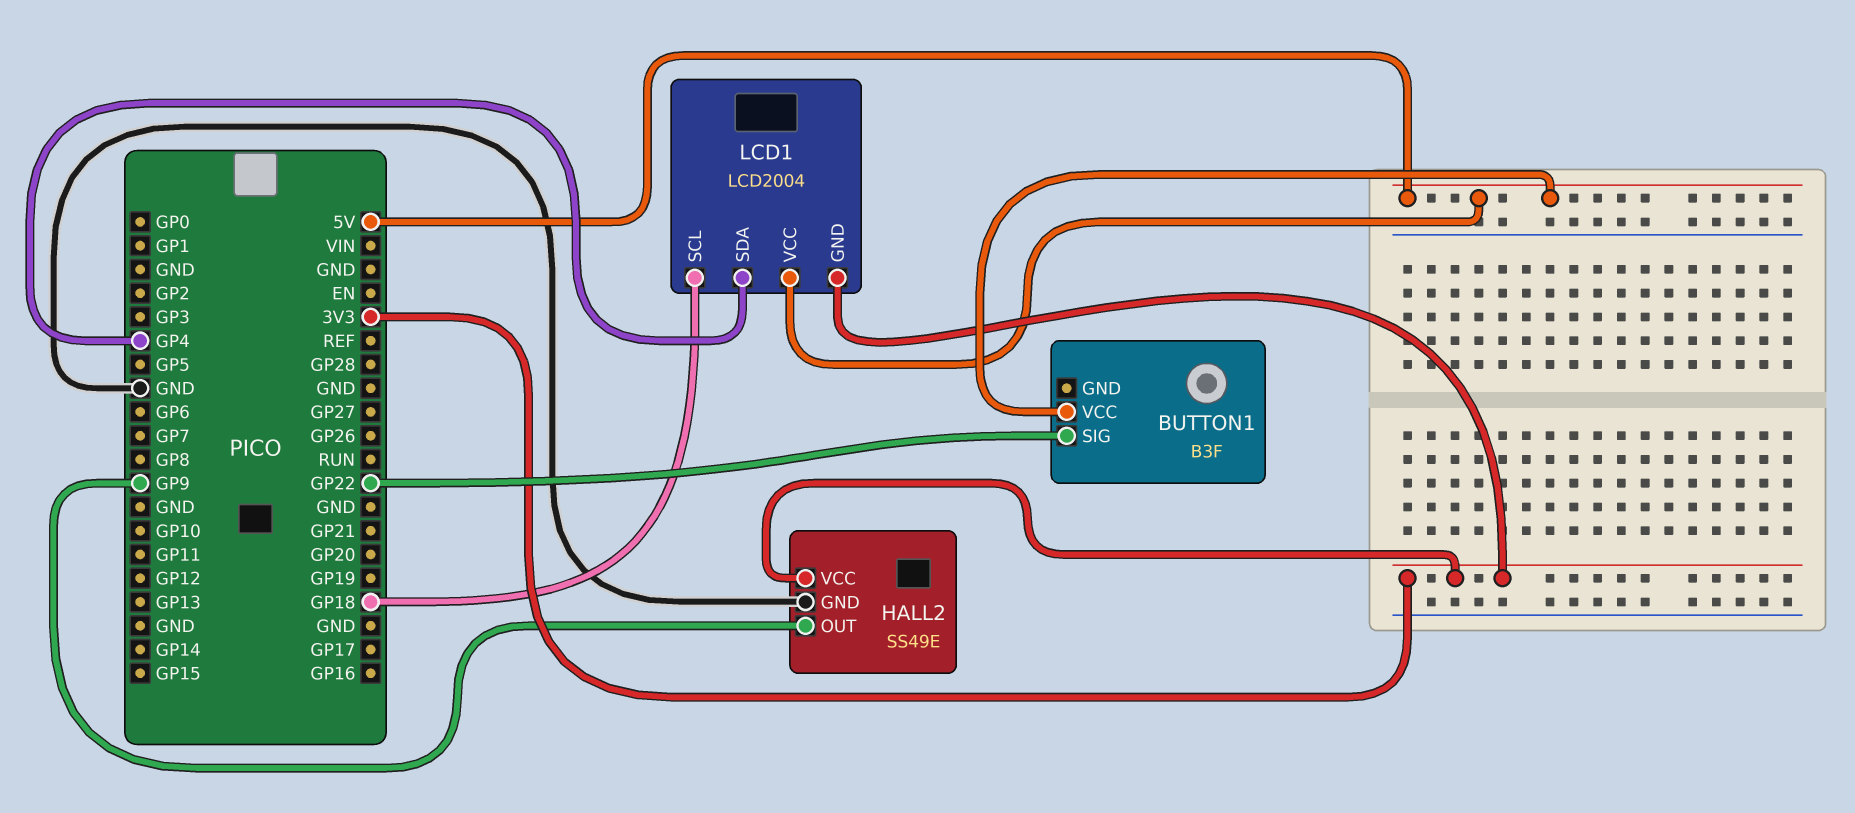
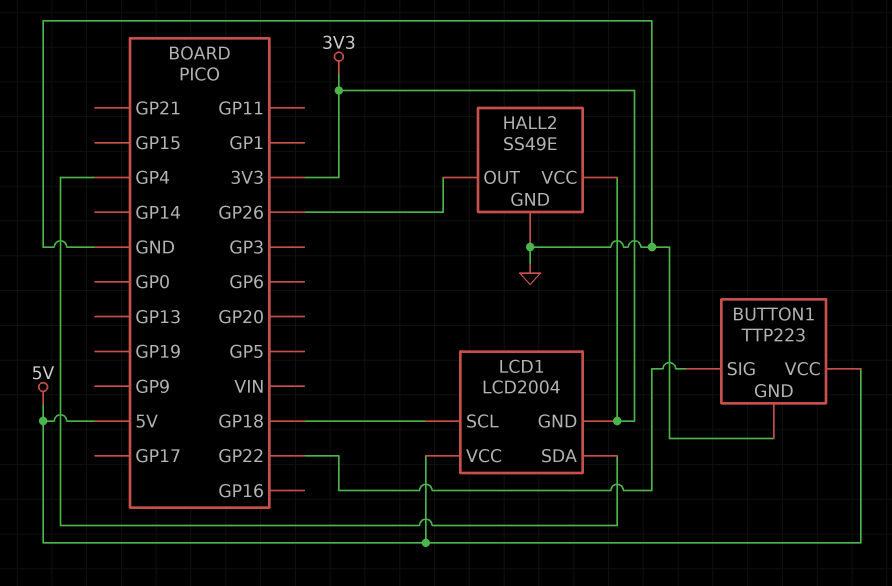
BUTTON1: B3F -> TTP223
BUTTON1 pin GND: none -> GND
HALL2 pin OUT: GP9 -> GP26

